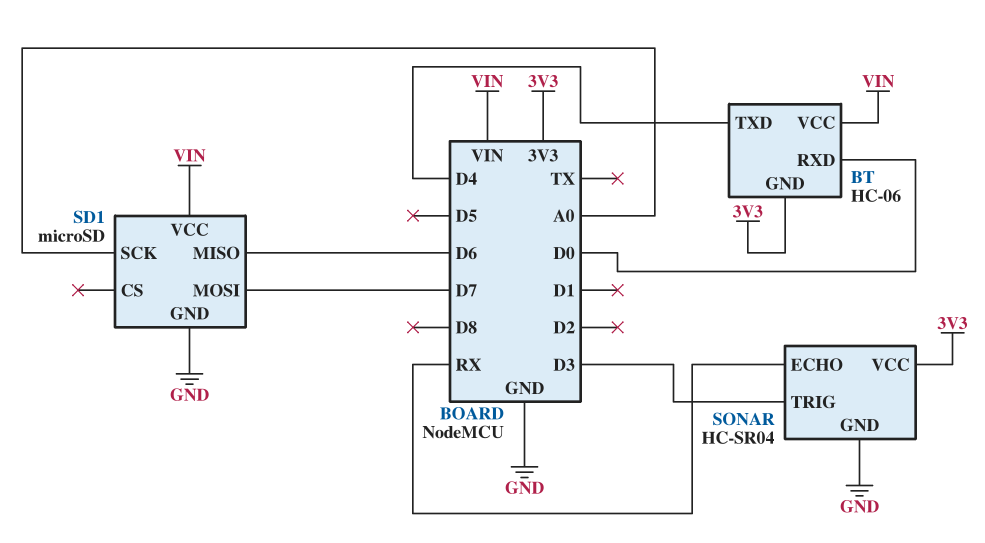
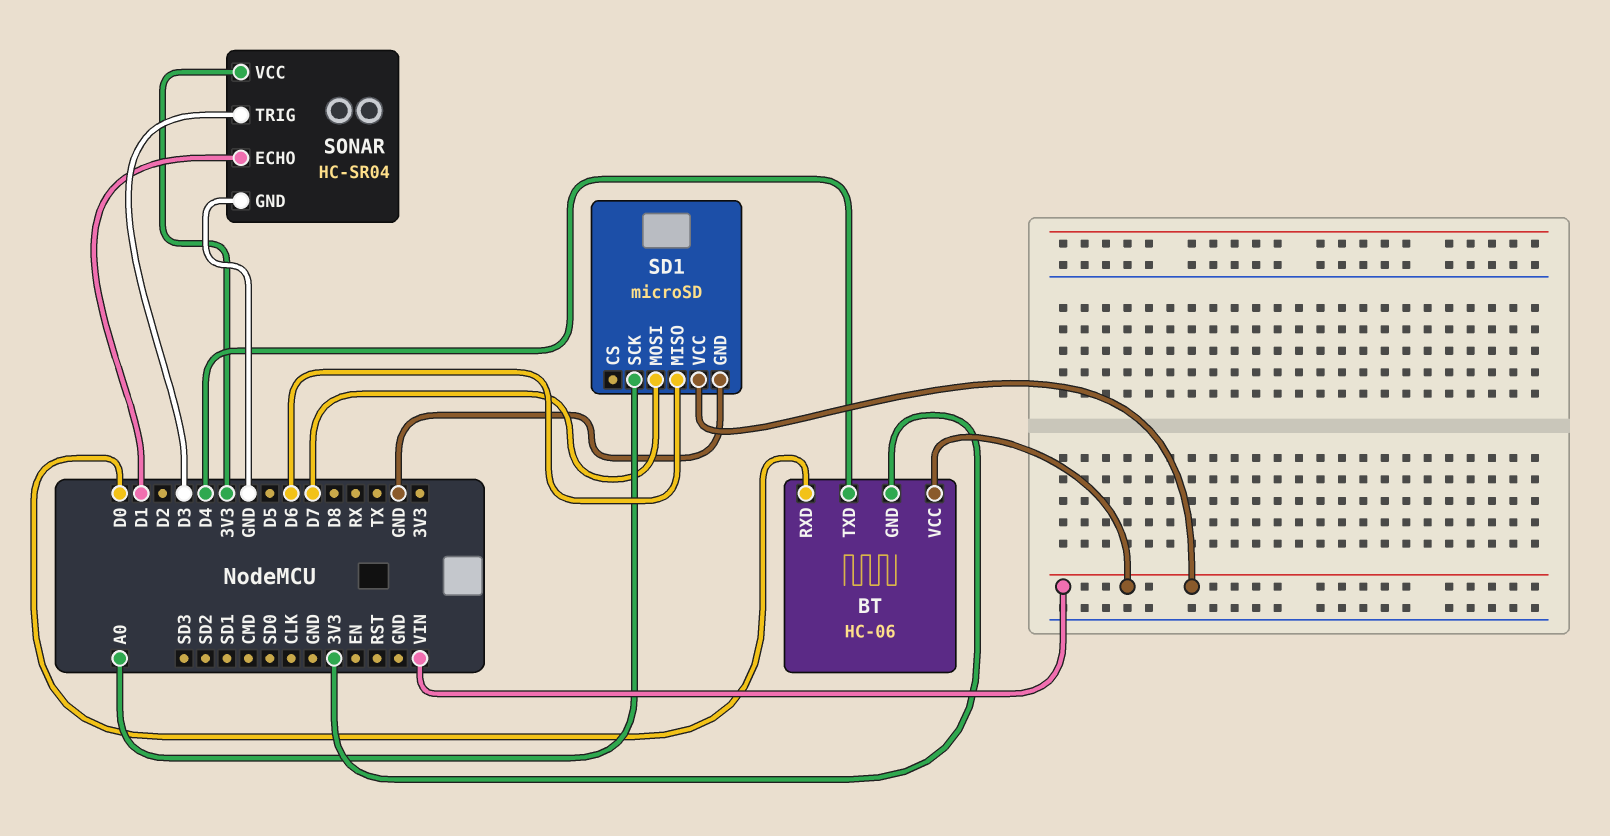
SONAR pin ECHO: RX -> D1

